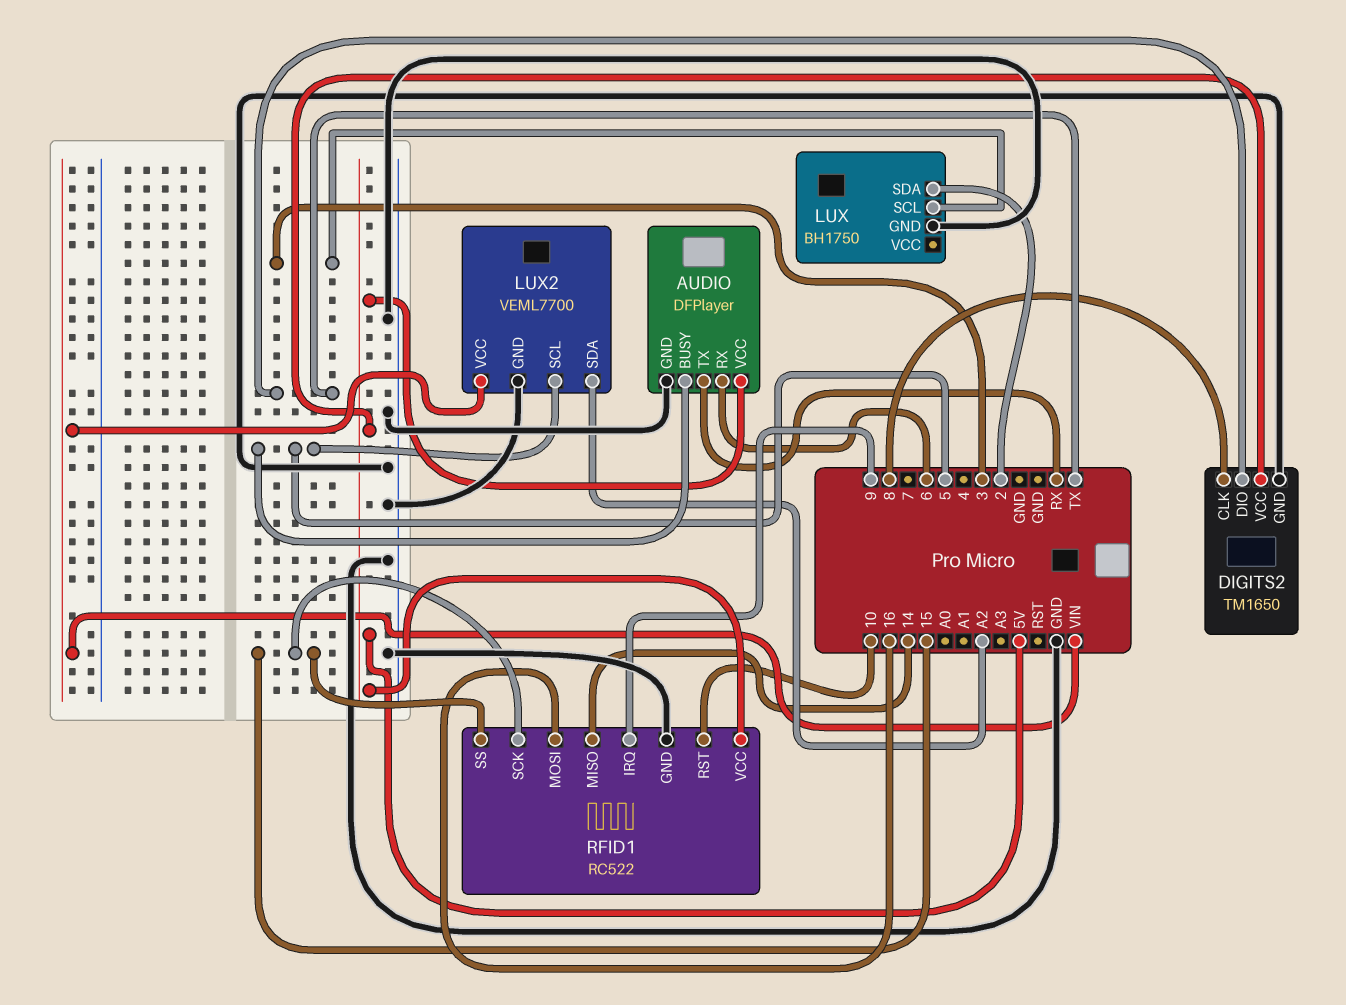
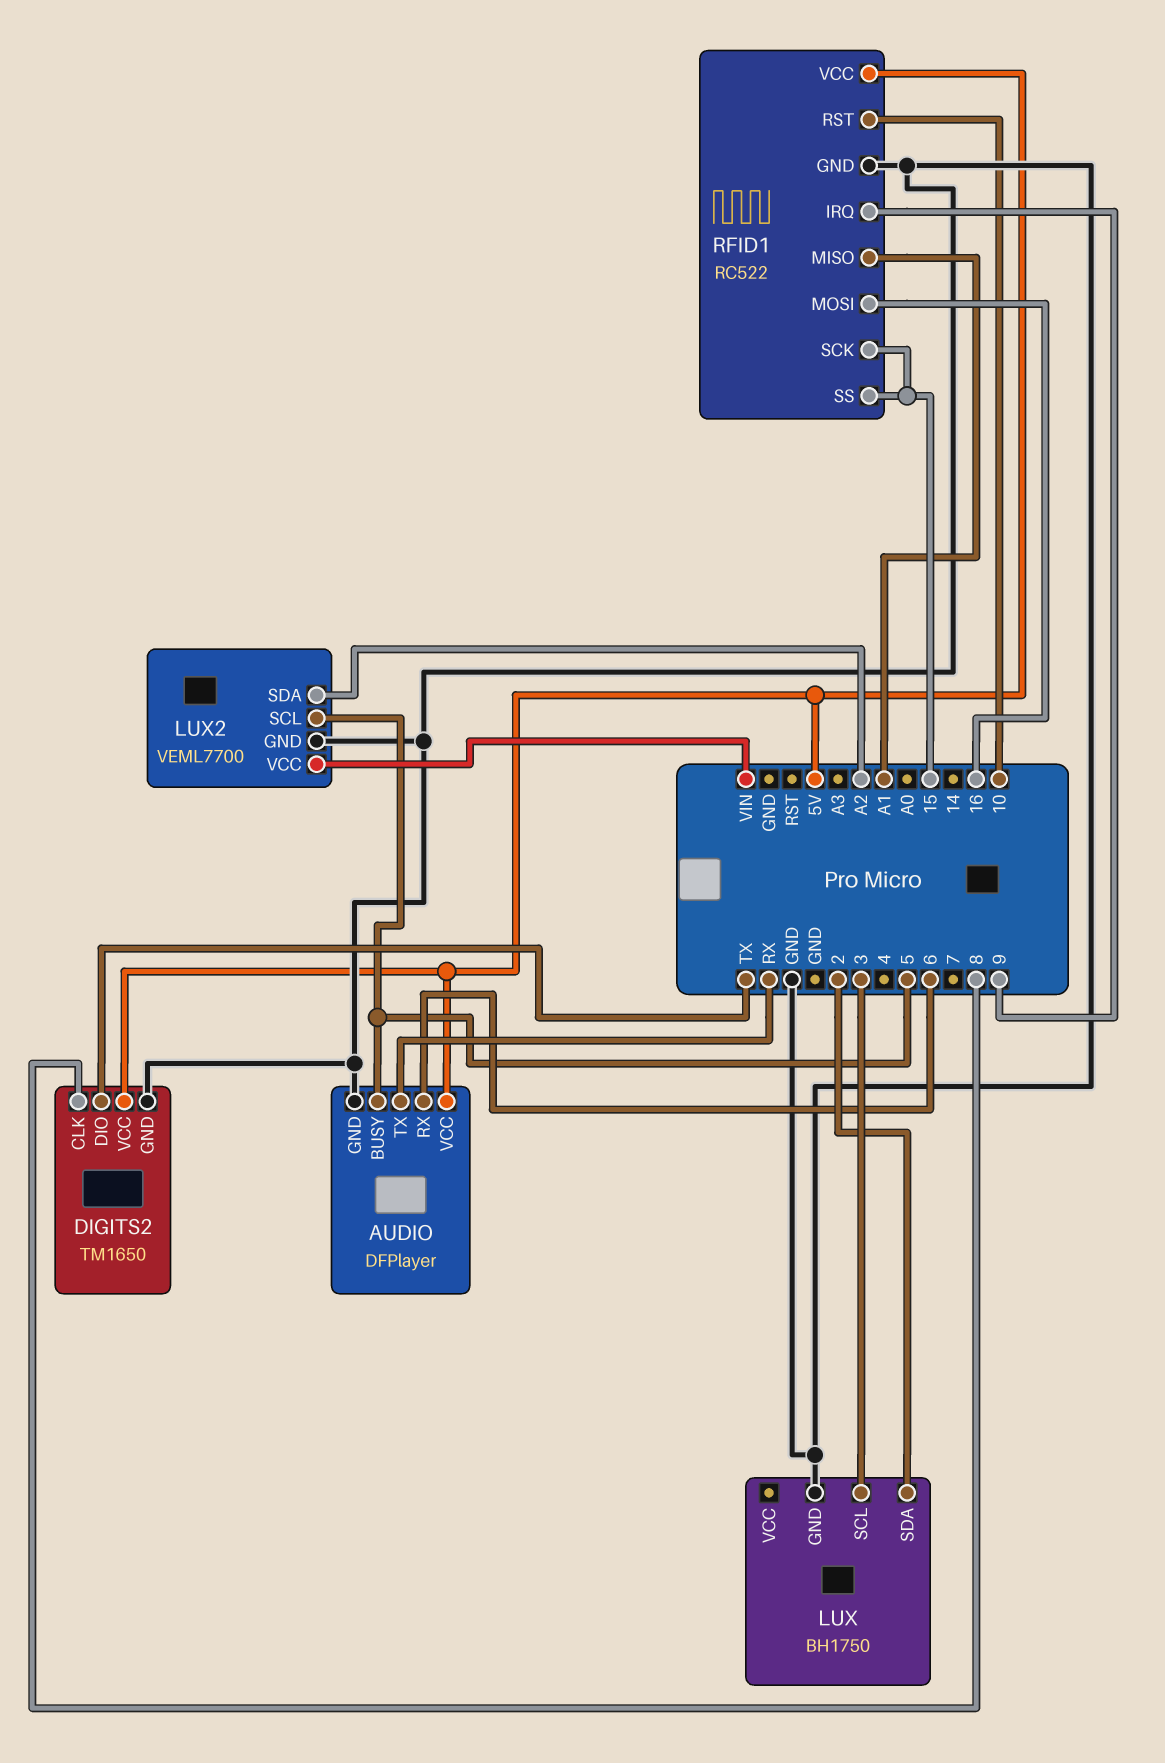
RFID1 pin MISO: 14 -> A1

